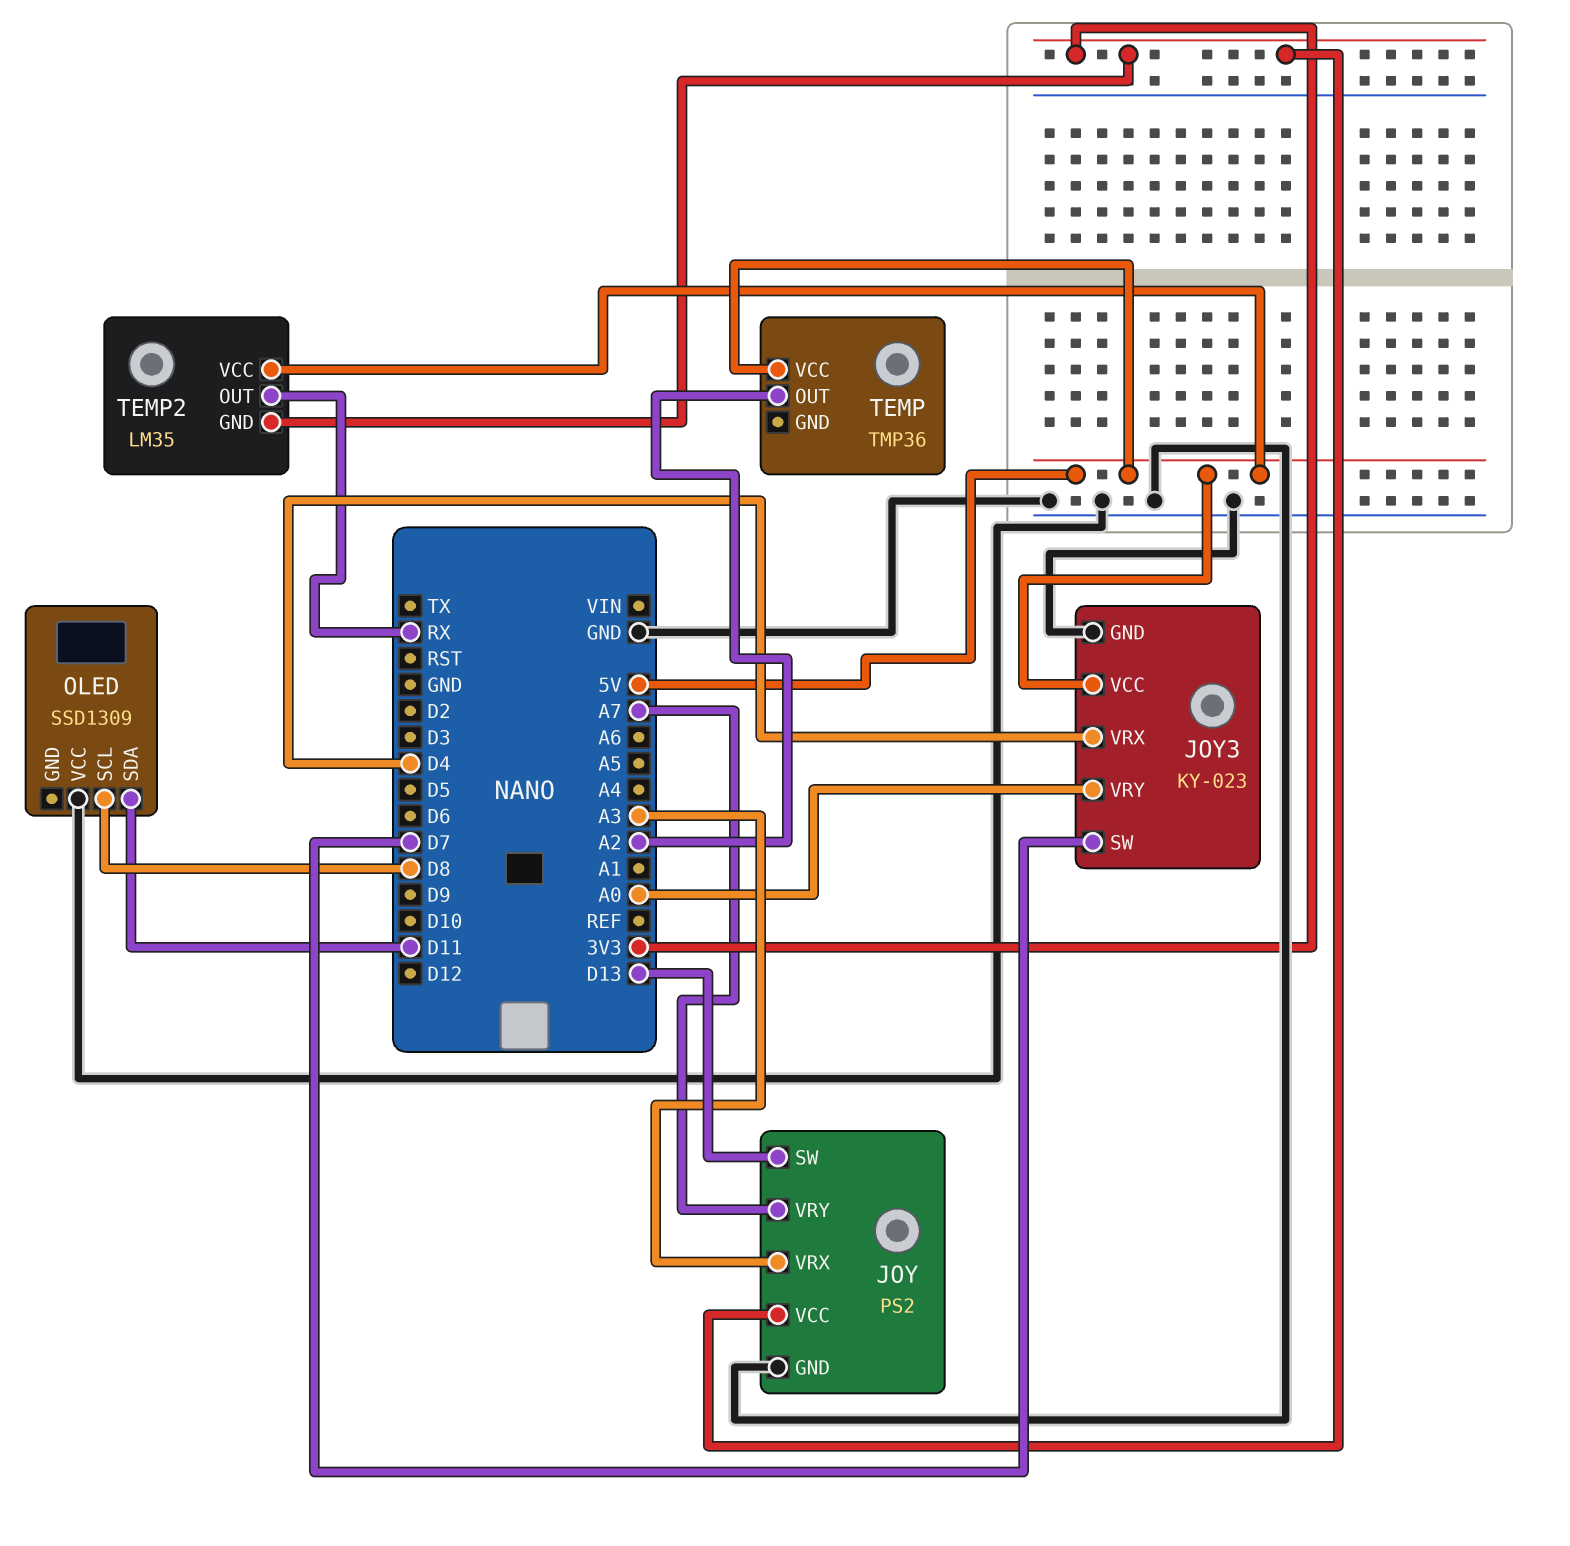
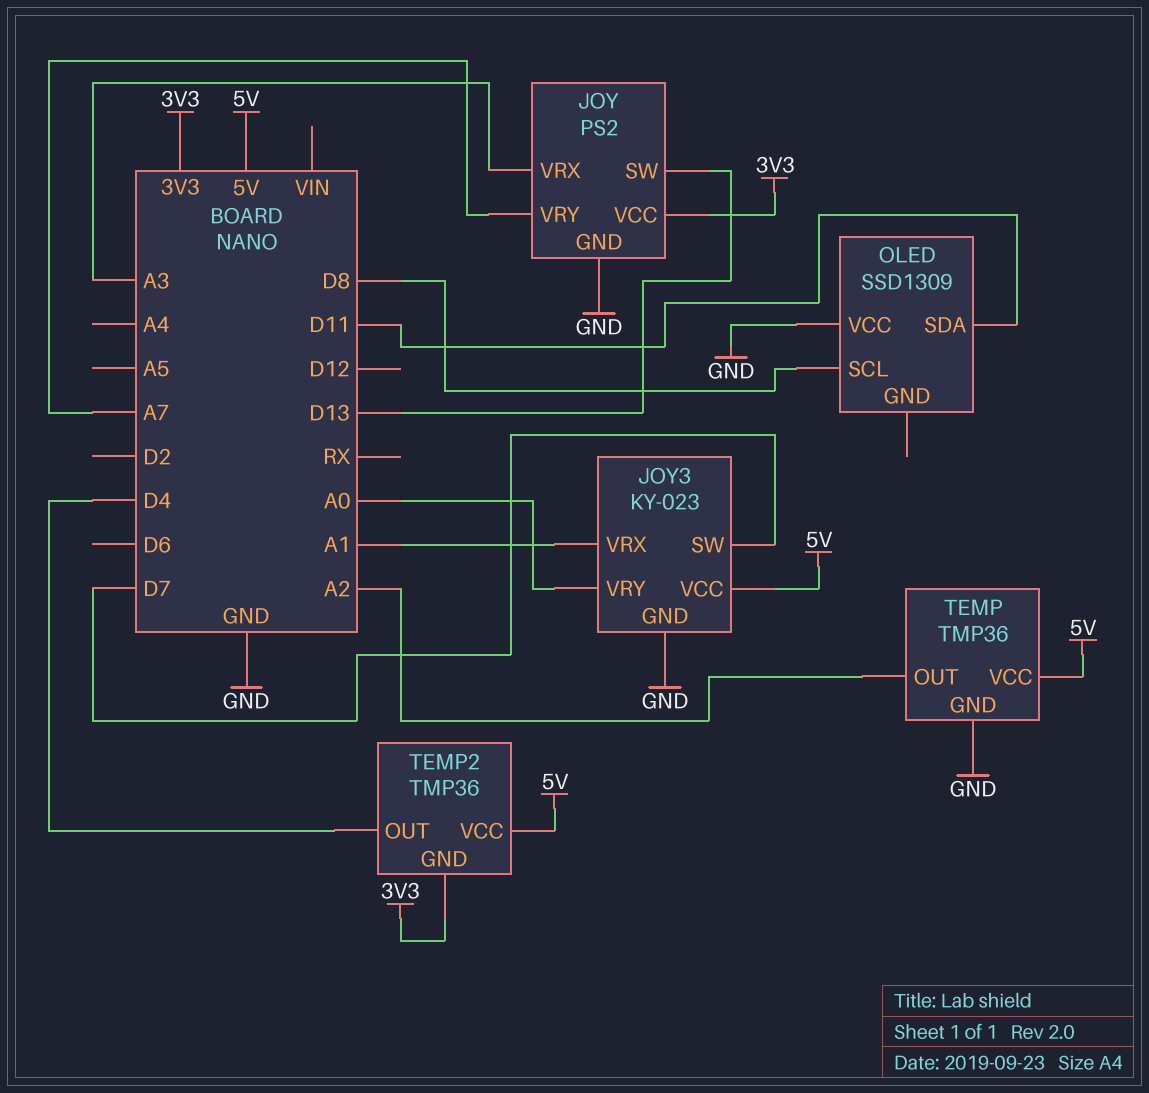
JOY3 pin VRX: D4 -> A1
TEMP pin GND: none -> GND
TEMP2: LM35 -> TMP36
TEMP2 pin OUT: RX -> D4

